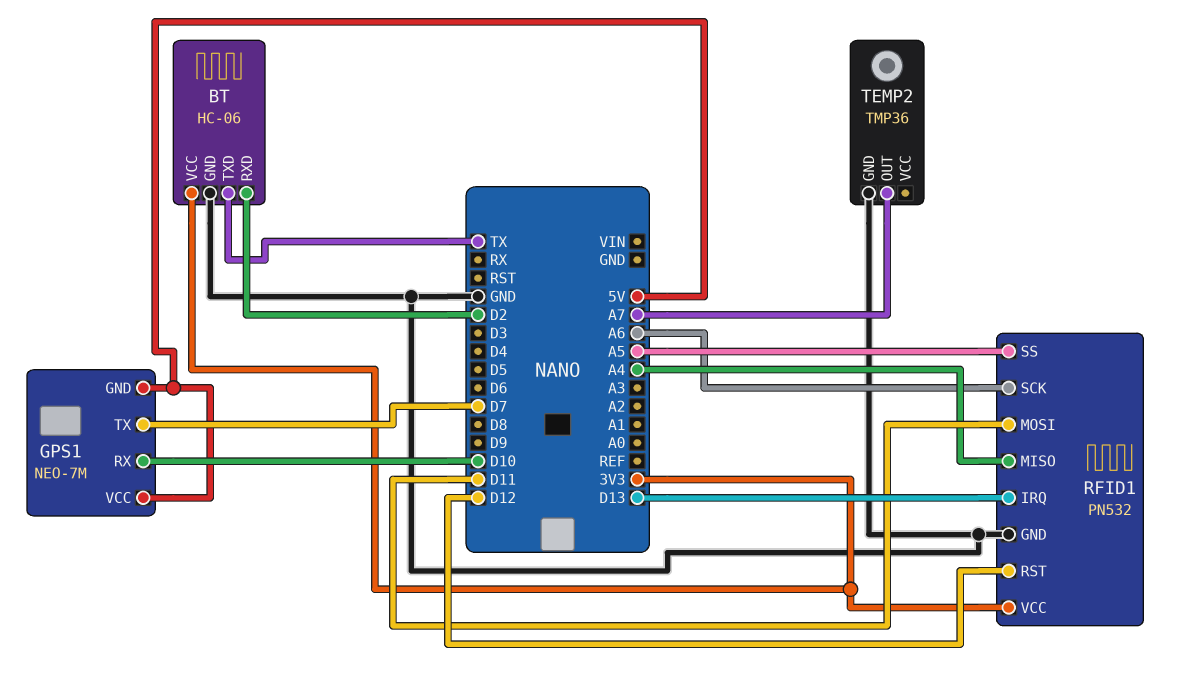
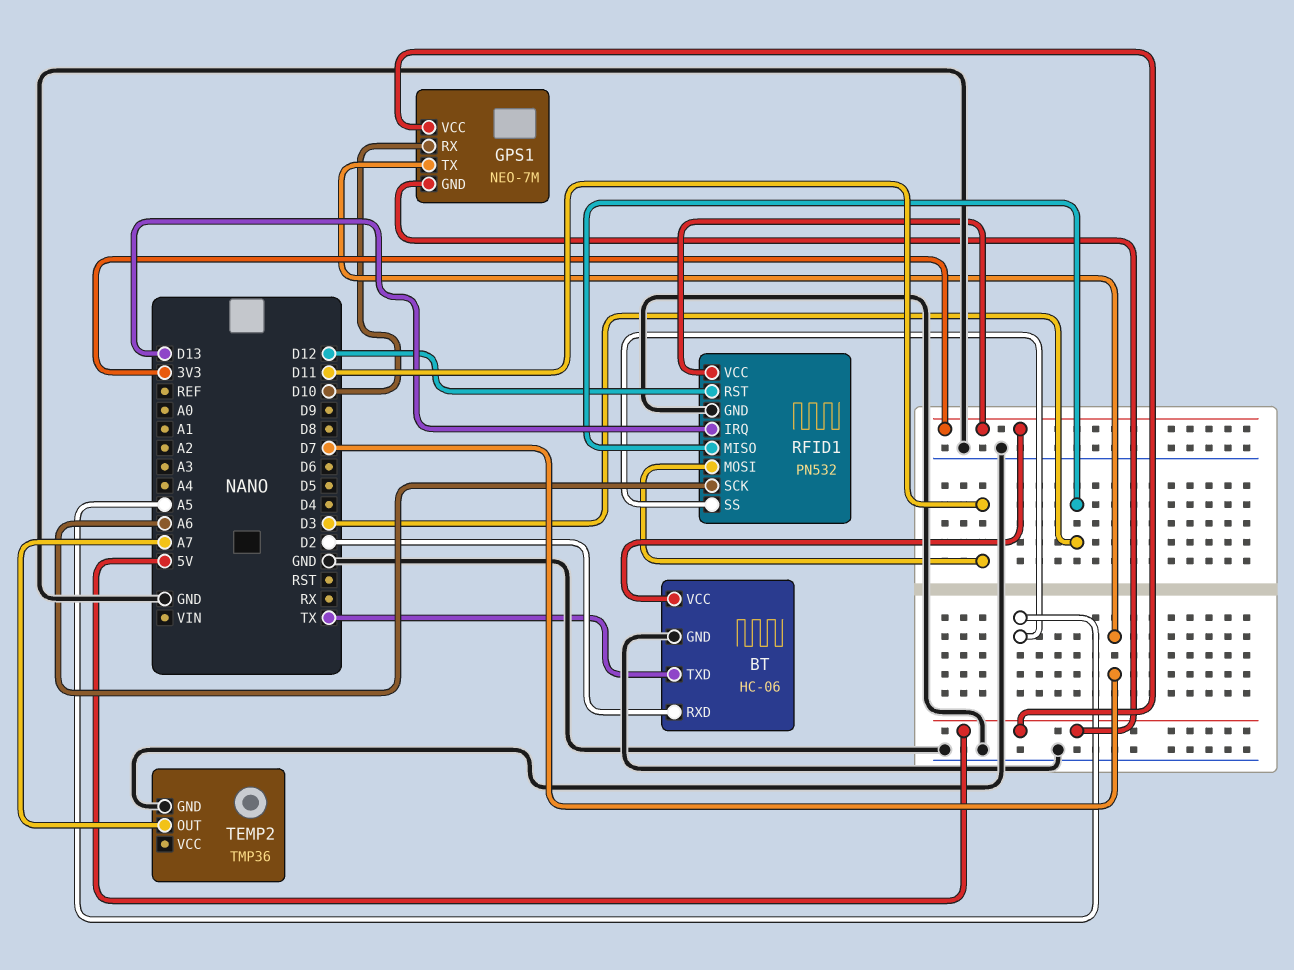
RFID1 pin MISO: A4 -> D3

